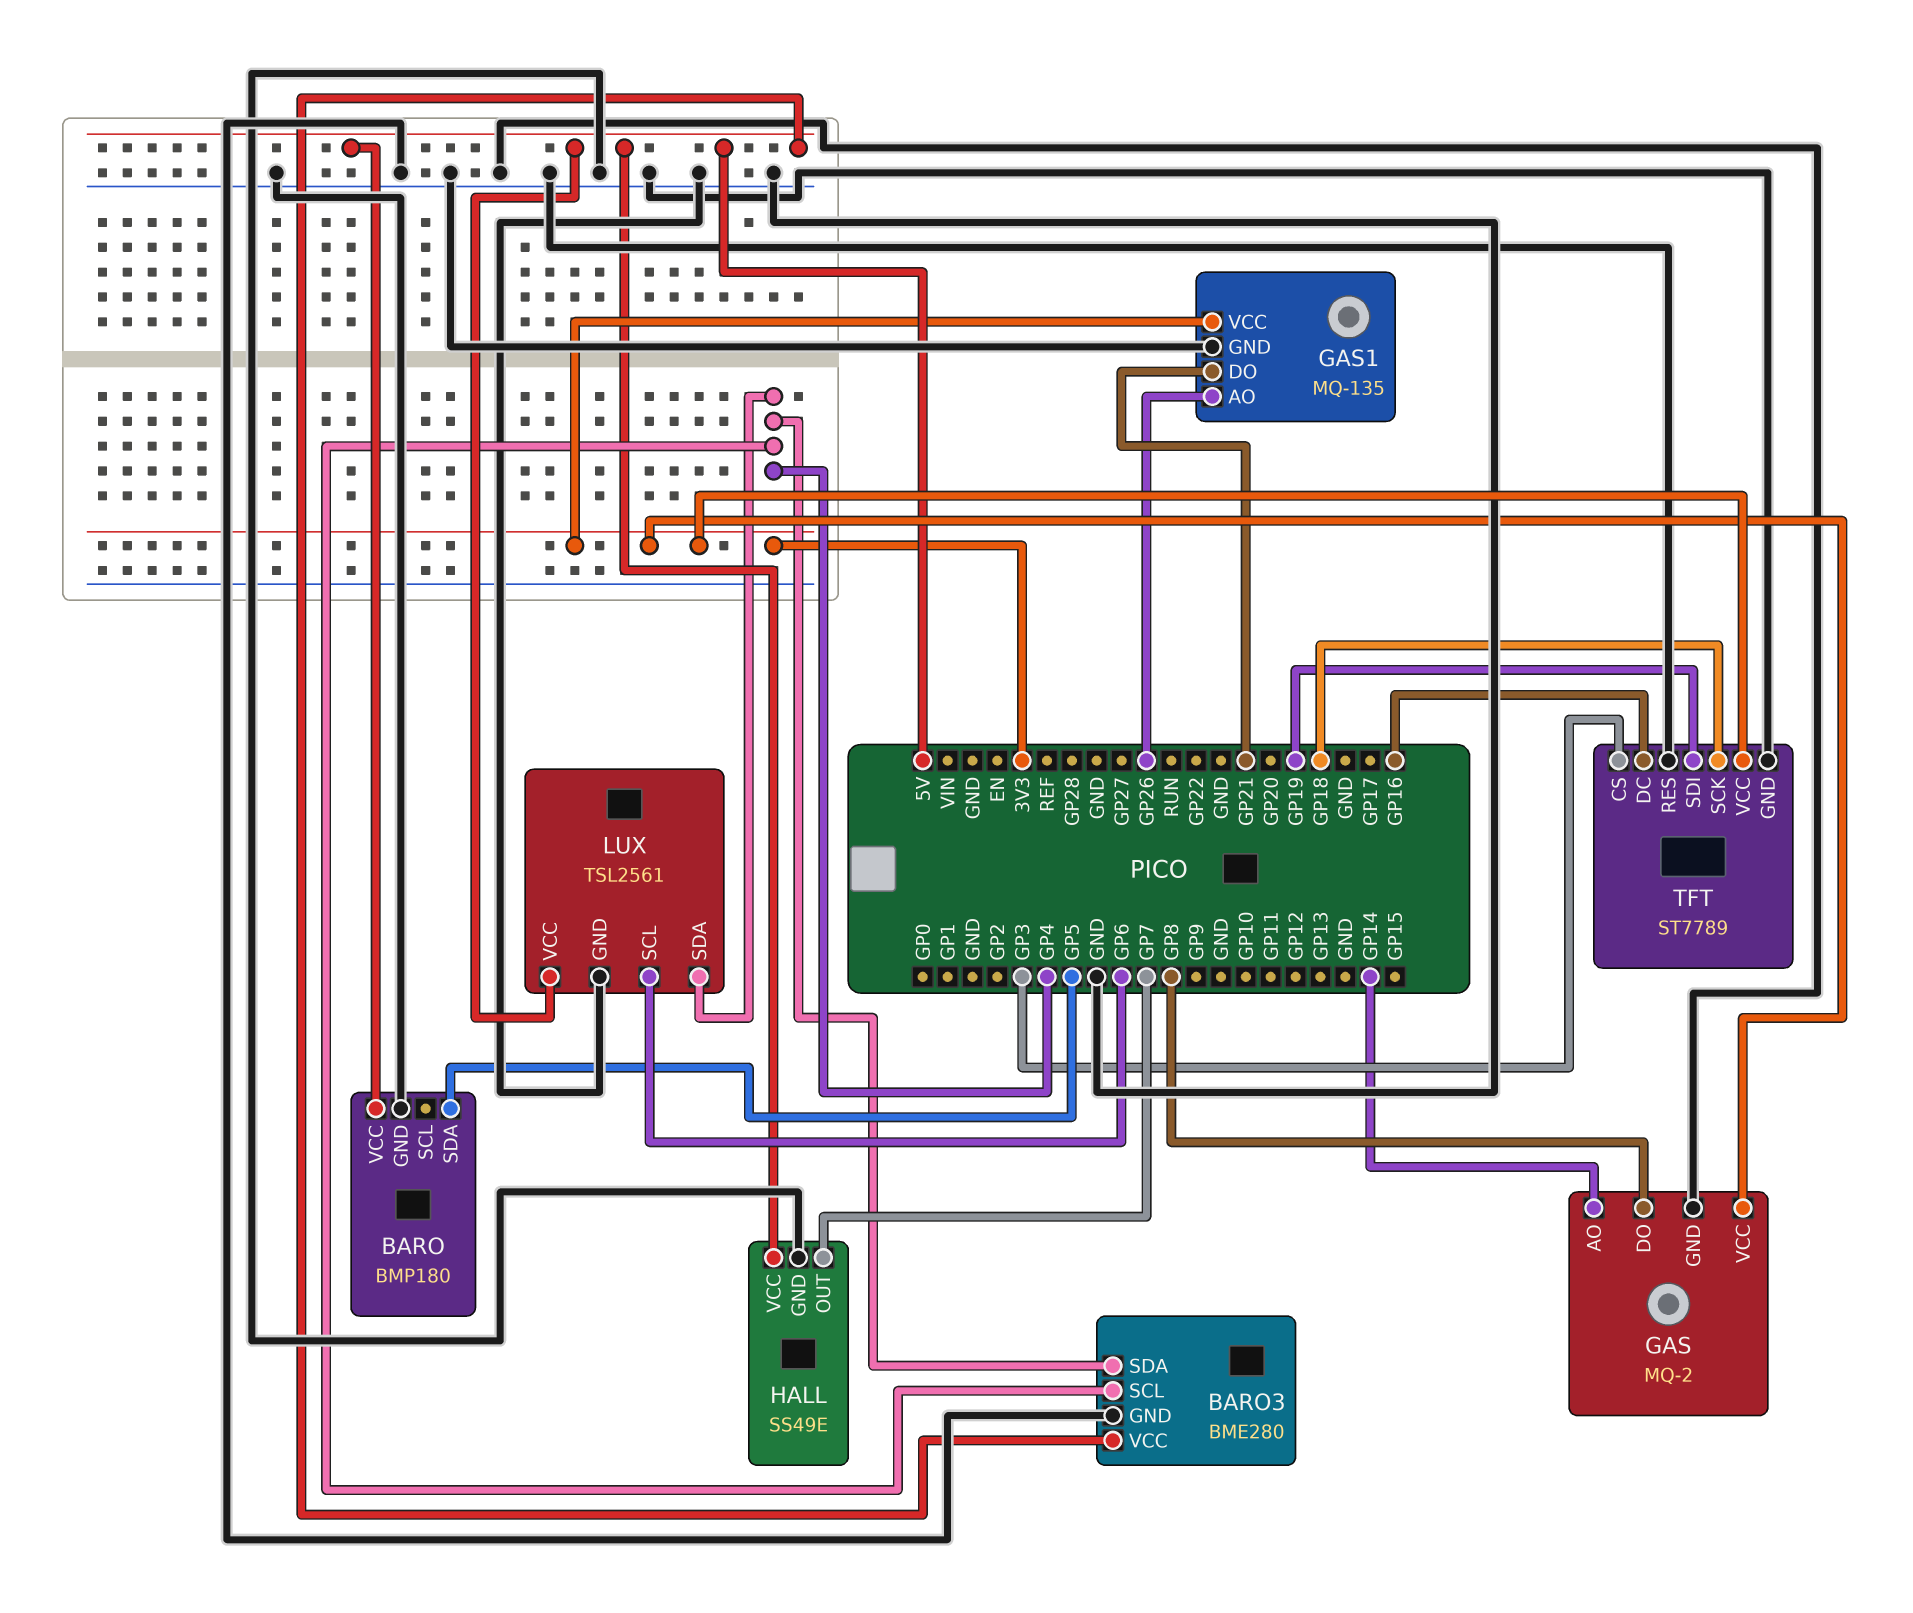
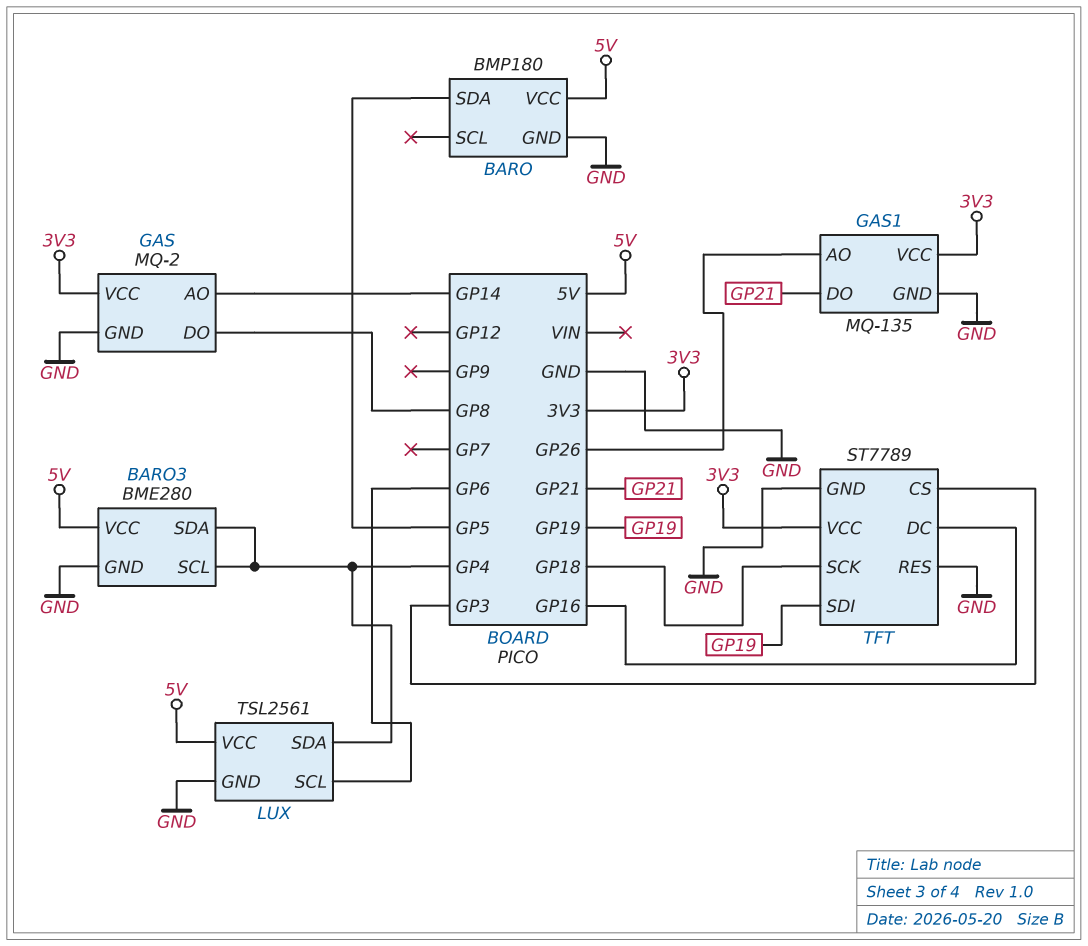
HALL: SS49E -> none
HALL pin GND: GND -> none
HALL pin OUT: GP7 -> none
HALL pin VCC: 5V -> none

